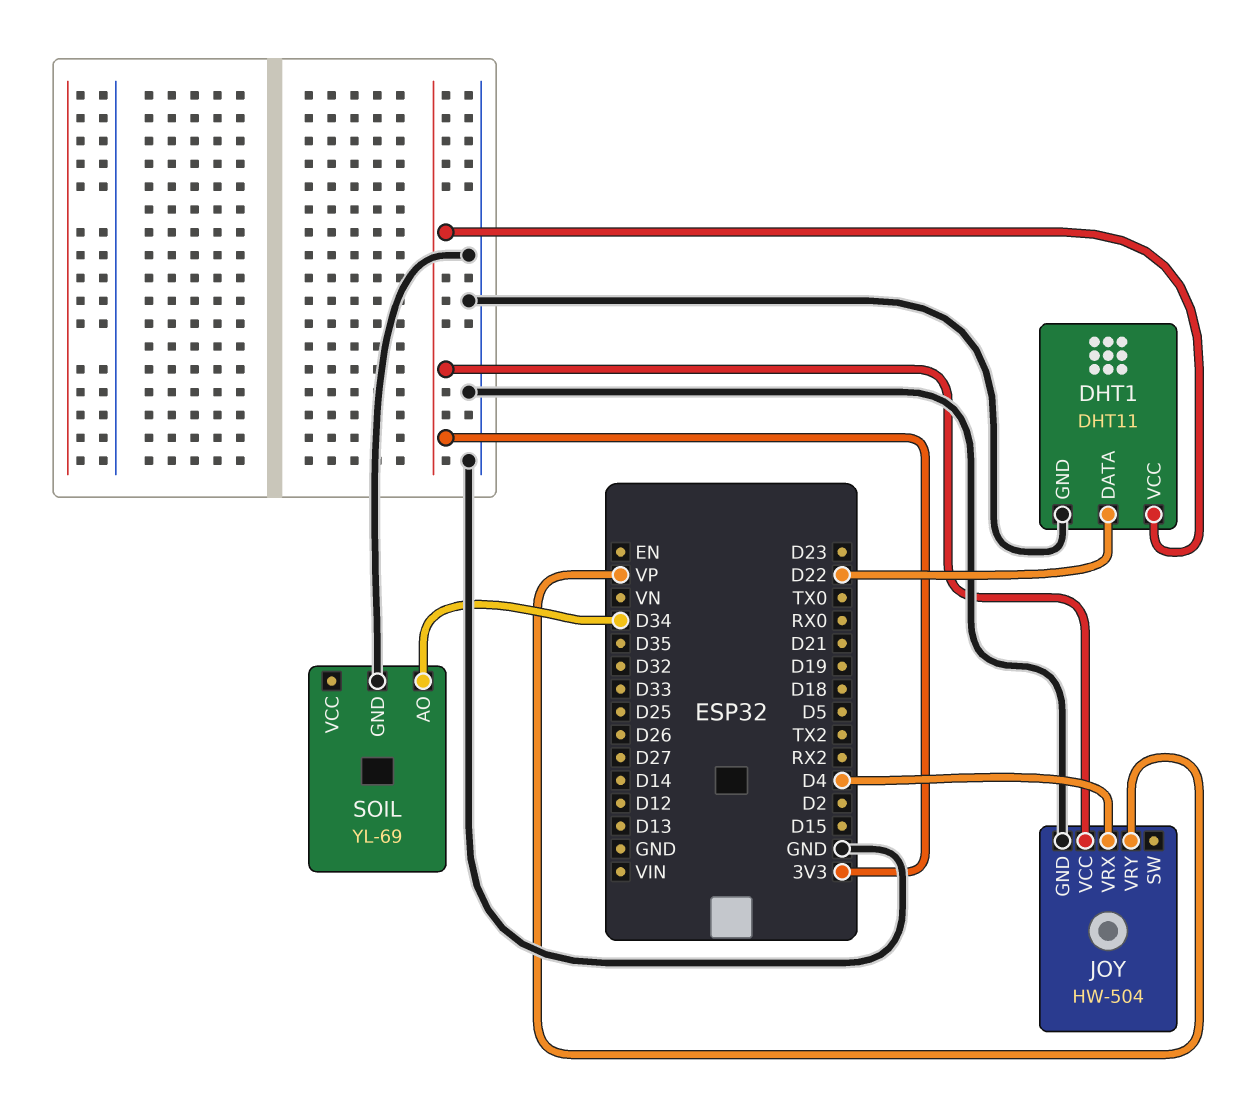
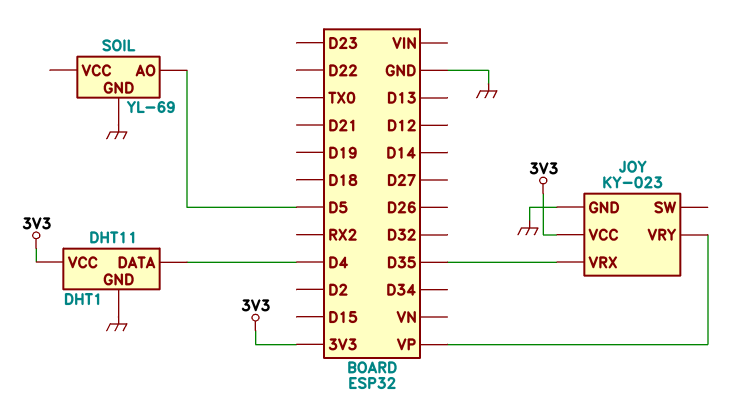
DHT1 pin DATA: D22 -> D4
JOY: HW-504 -> KY-023
JOY pin VRX: D4 -> D35
SOIL pin AO: D34 -> D5

